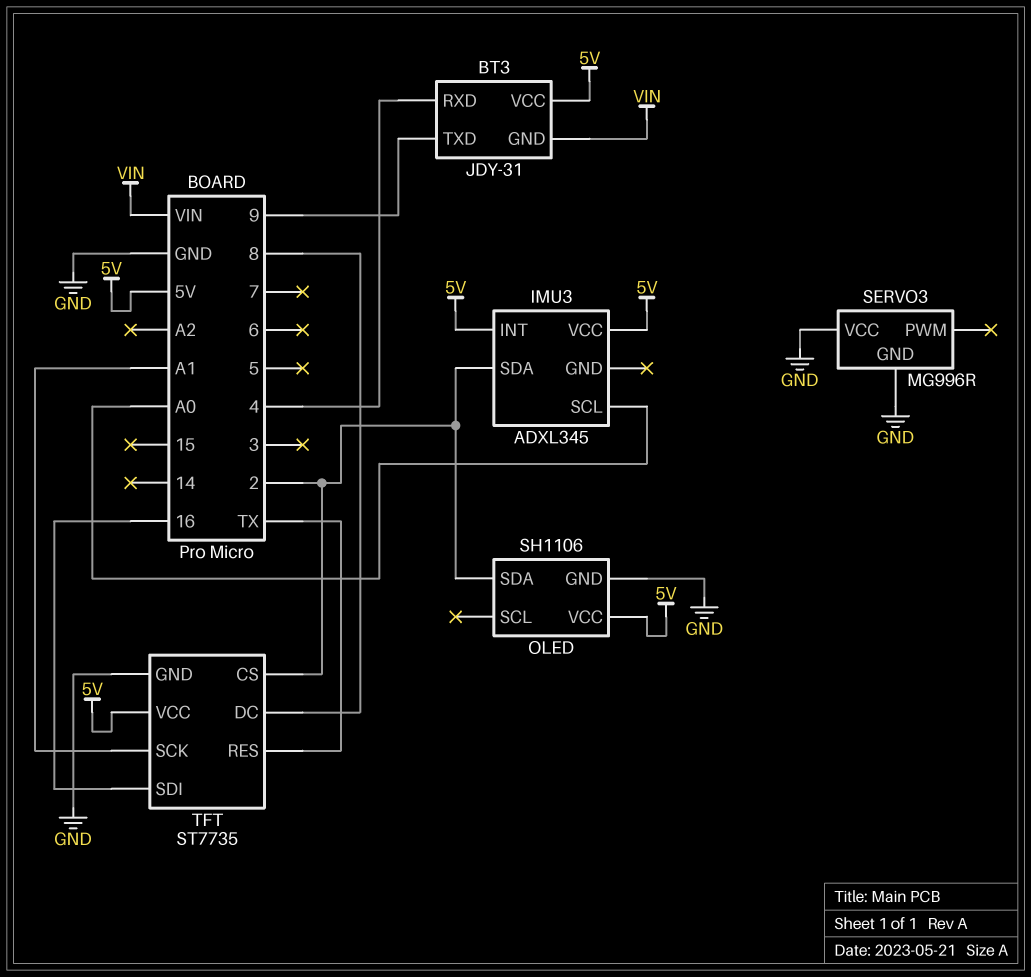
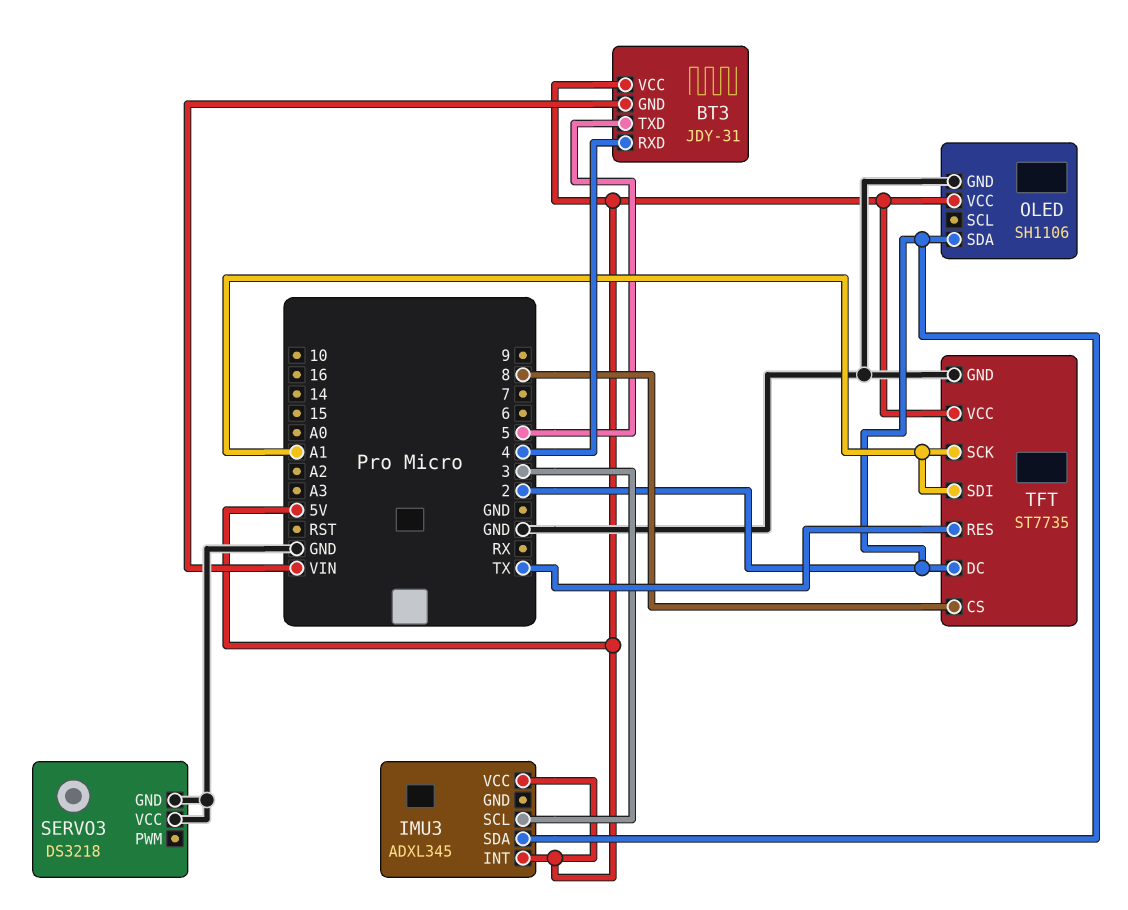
BT3 pin TXD: 9 -> 5
IMU3 pin SCL: A0 -> 3
SERVO3: MG996R -> DS3218
TFT pin CS: 2 -> 8
TFT pin DC: 8 -> 2
TFT pin SDI: 16 -> A1

